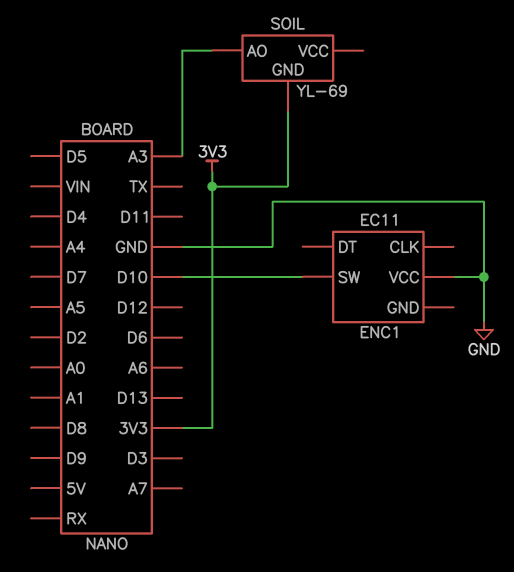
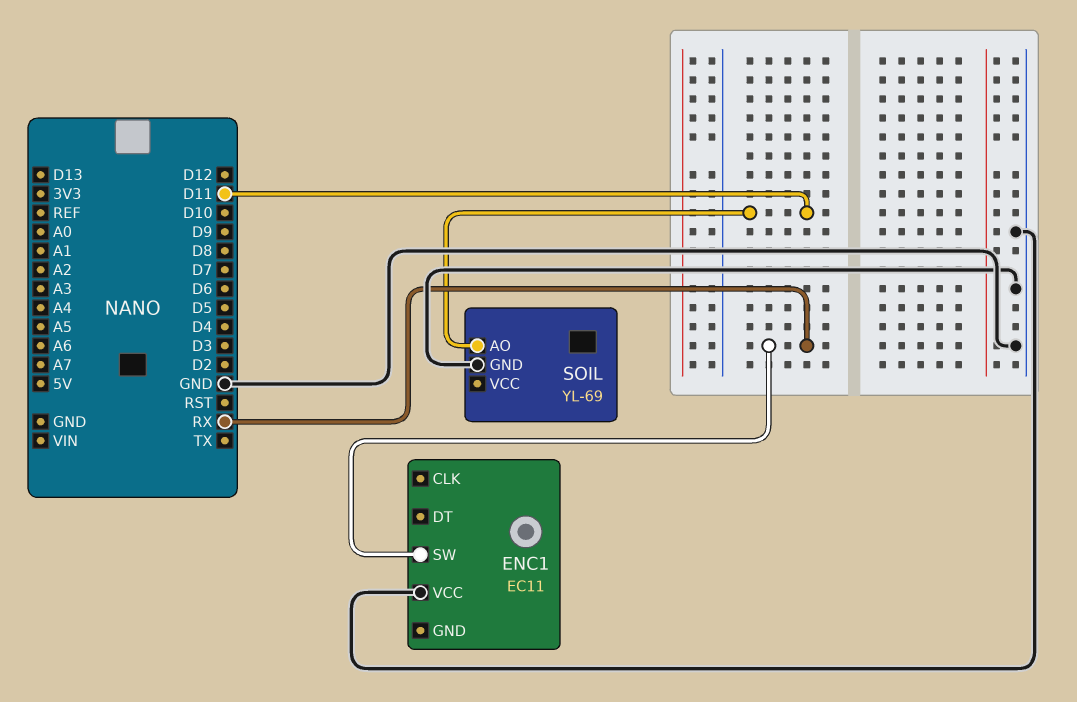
ENC1 pin SW: D10 -> RX
SOIL pin AO: A3 -> D11
SOIL pin GND: 3V3 -> GND

